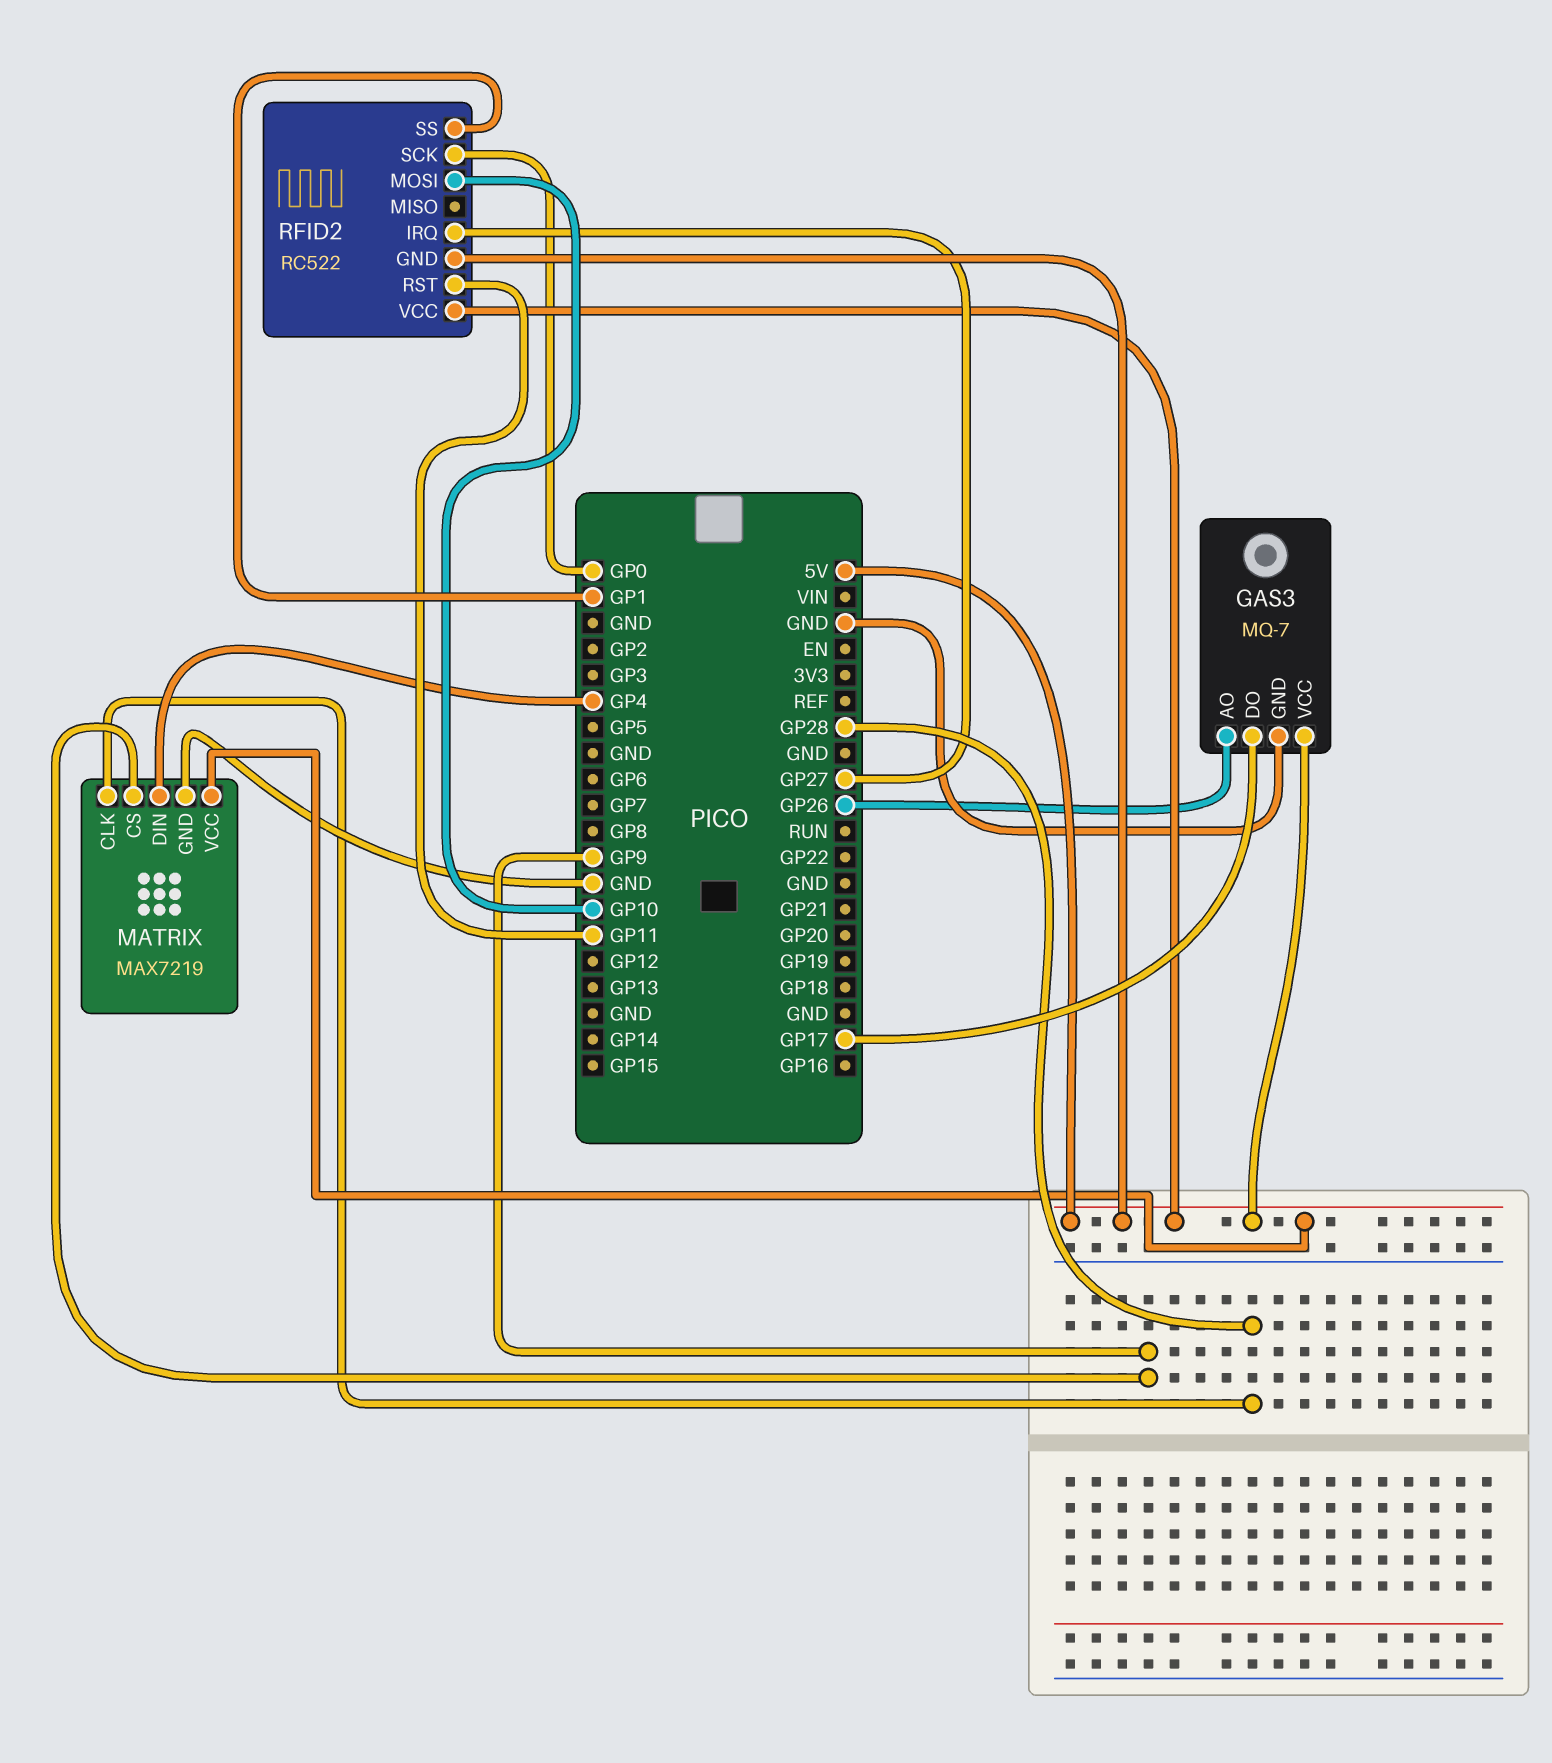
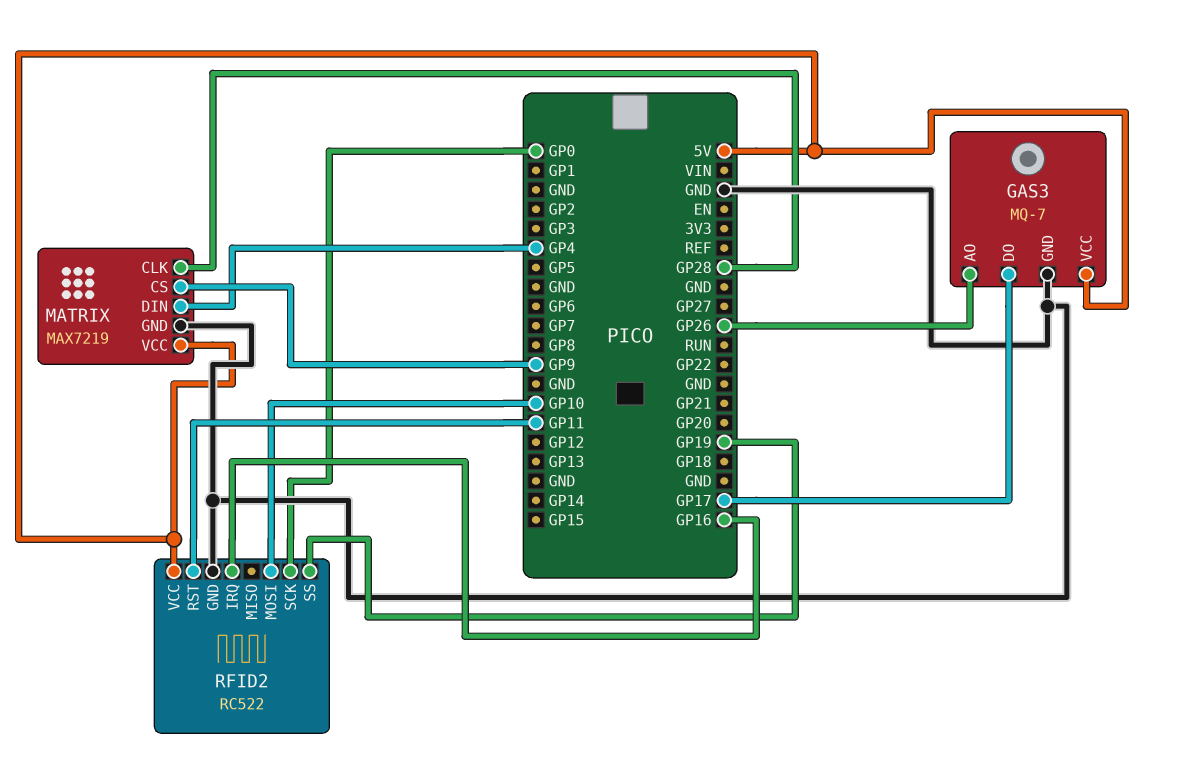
RFID2 pin GND: 5V -> GND
RFID2 pin IRQ: GP27 -> GP16
RFID2 pin SS: GP1 -> GP19

